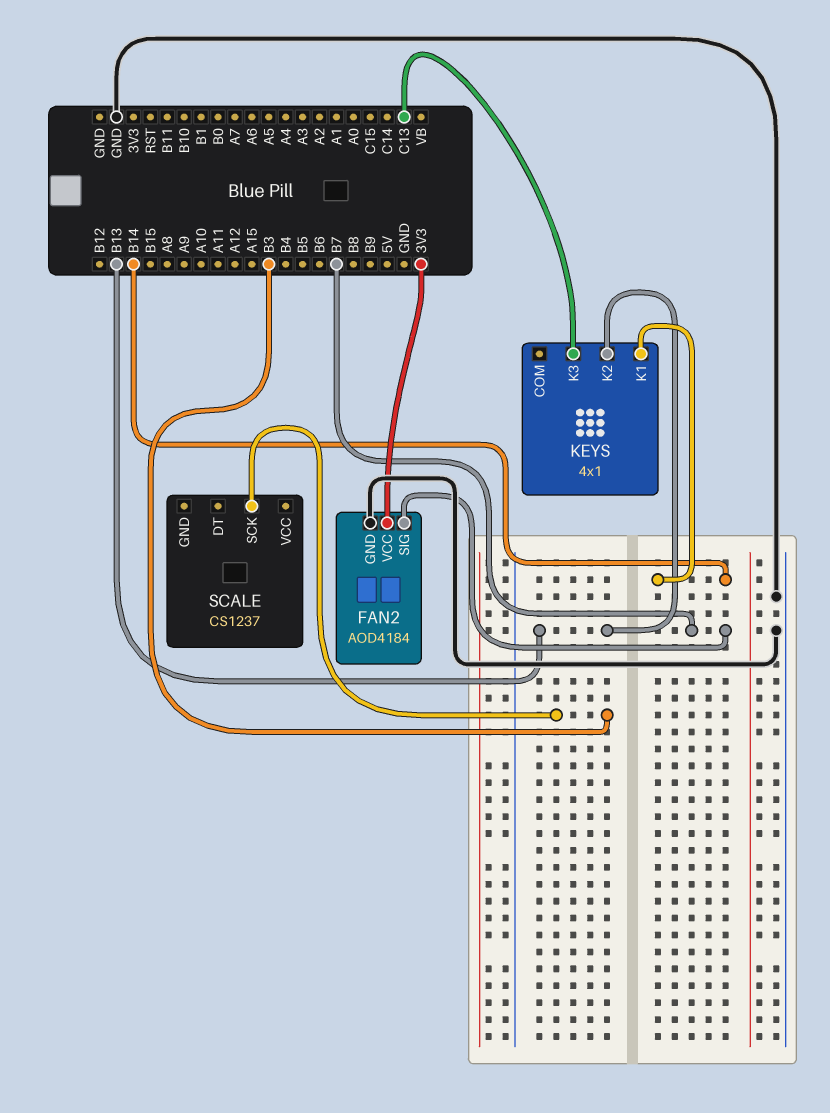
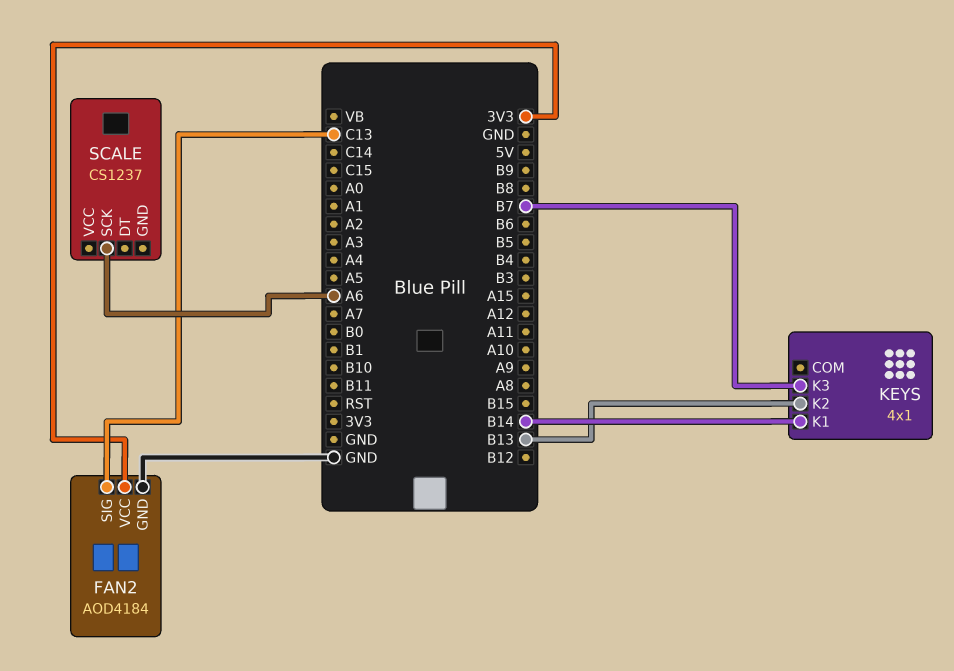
FAN2 pin SIG: B7 -> C13
KEYS pin K3: C13 -> B7
SCALE pin SCK: B3 -> A6

